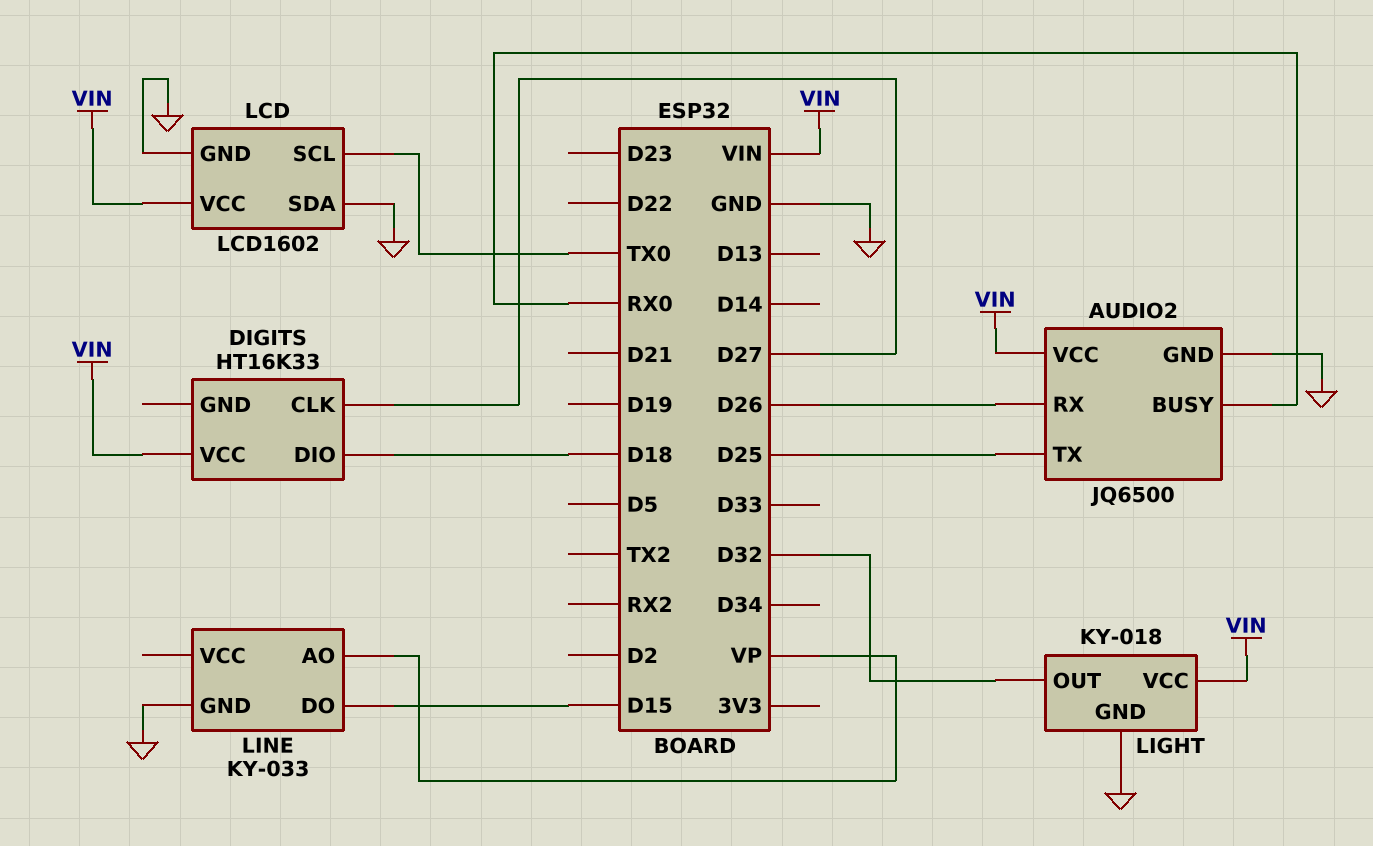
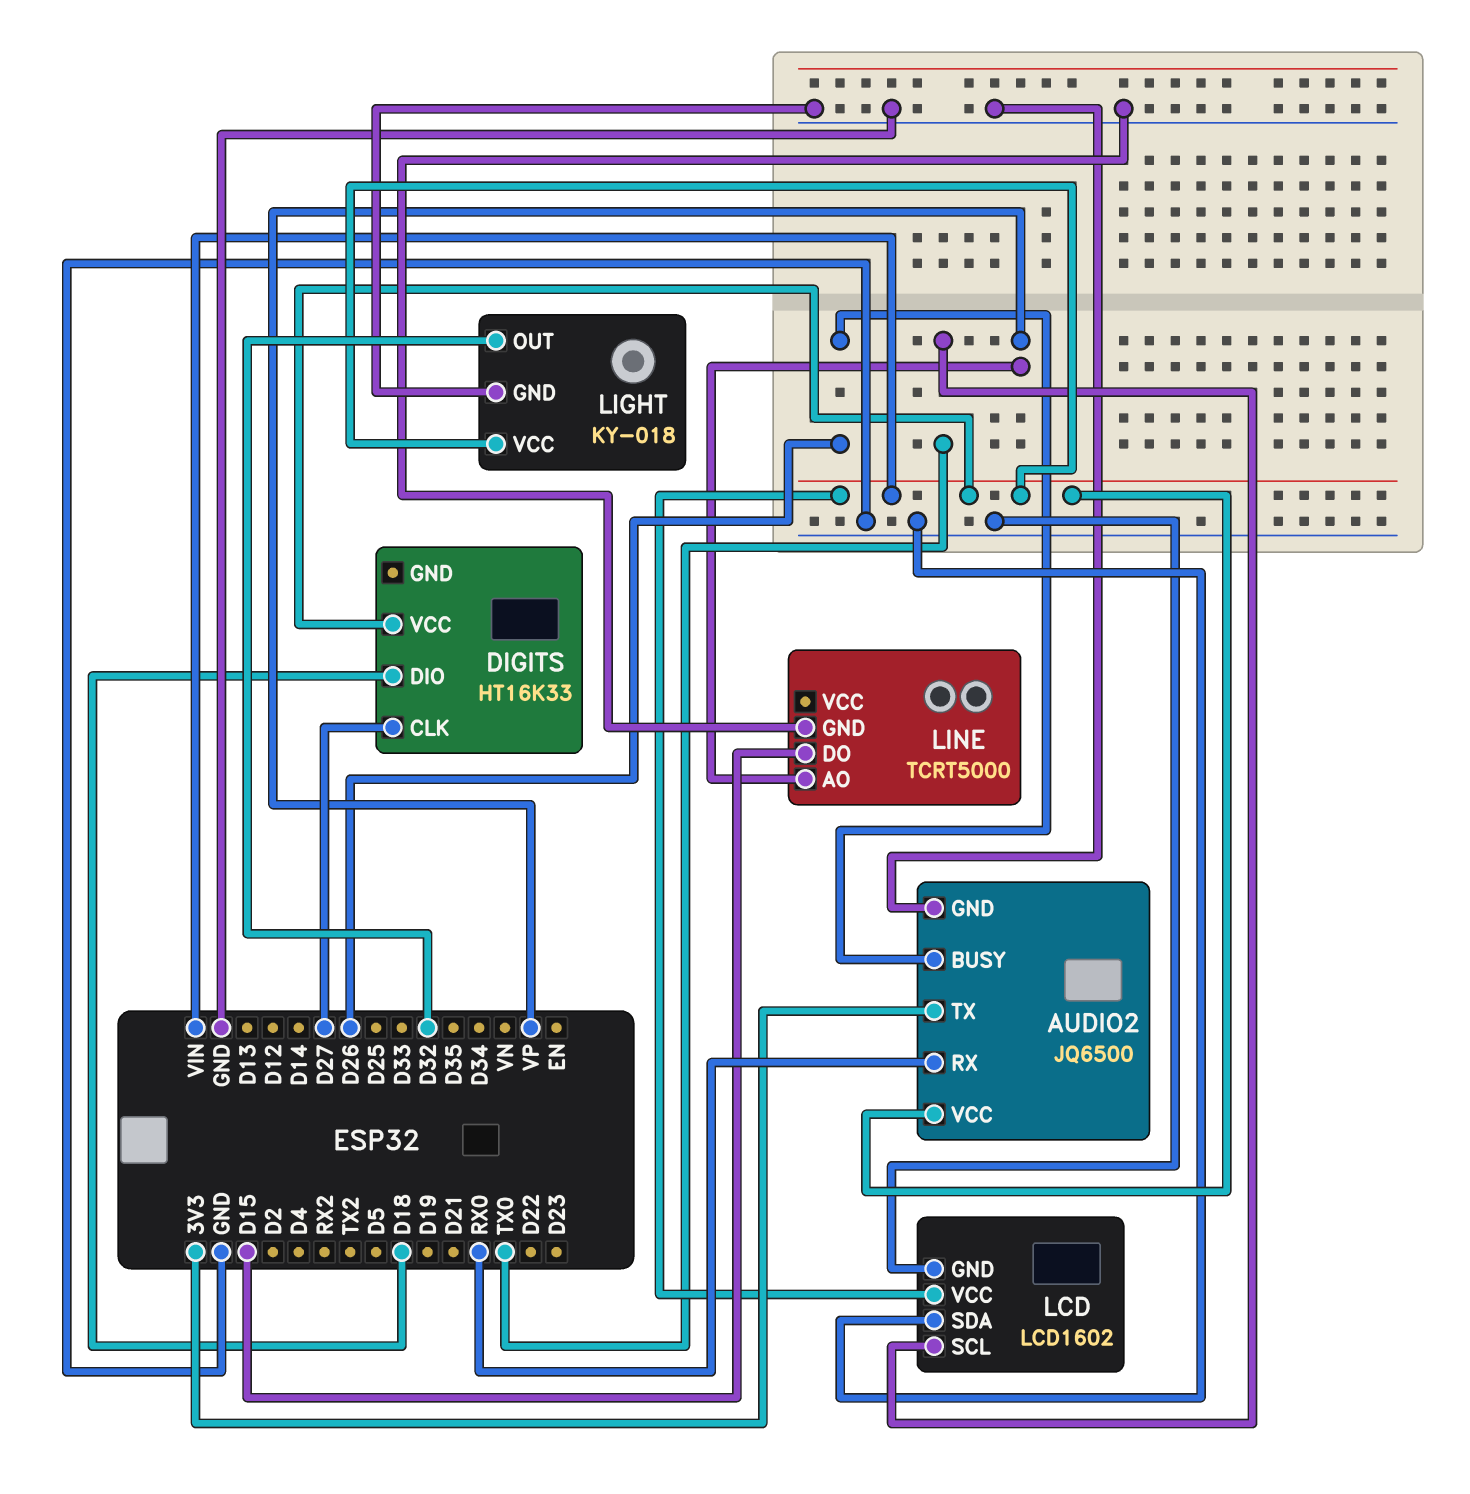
AUDIO2 pin BUSY: RX0 -> D26
AUDIO2 pin RX: D26 -> RX0
AUDIO2 pin TX: D25 -> 3V3
LINE: KY-033 -> TCRT5000

